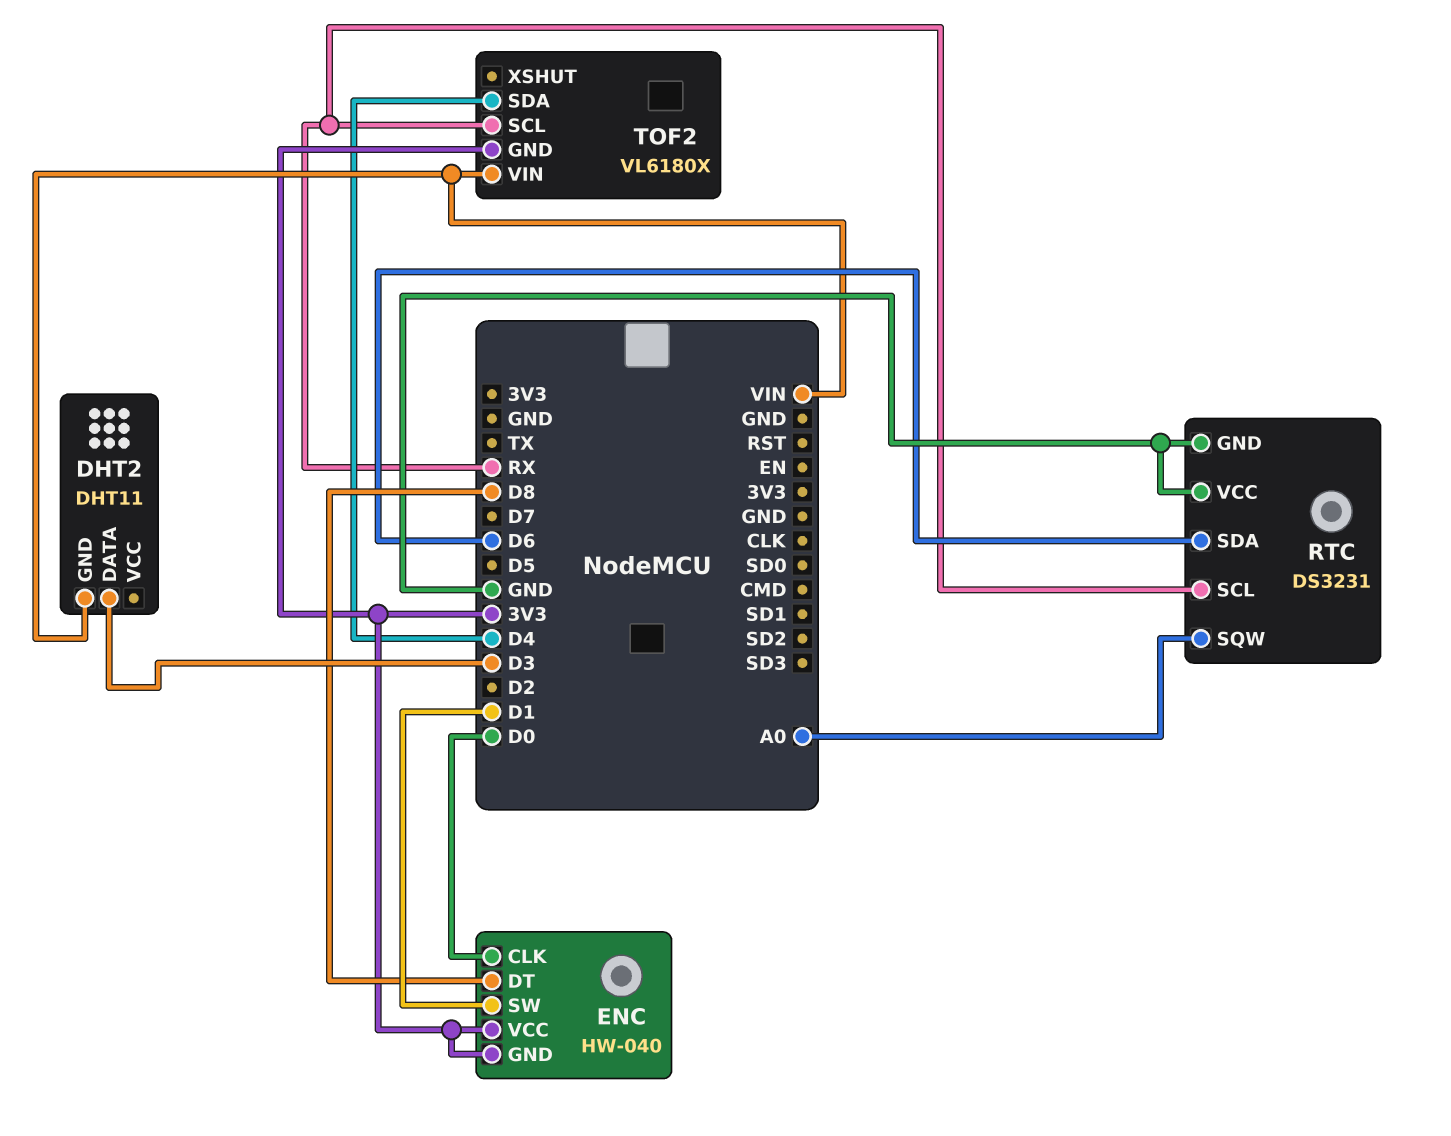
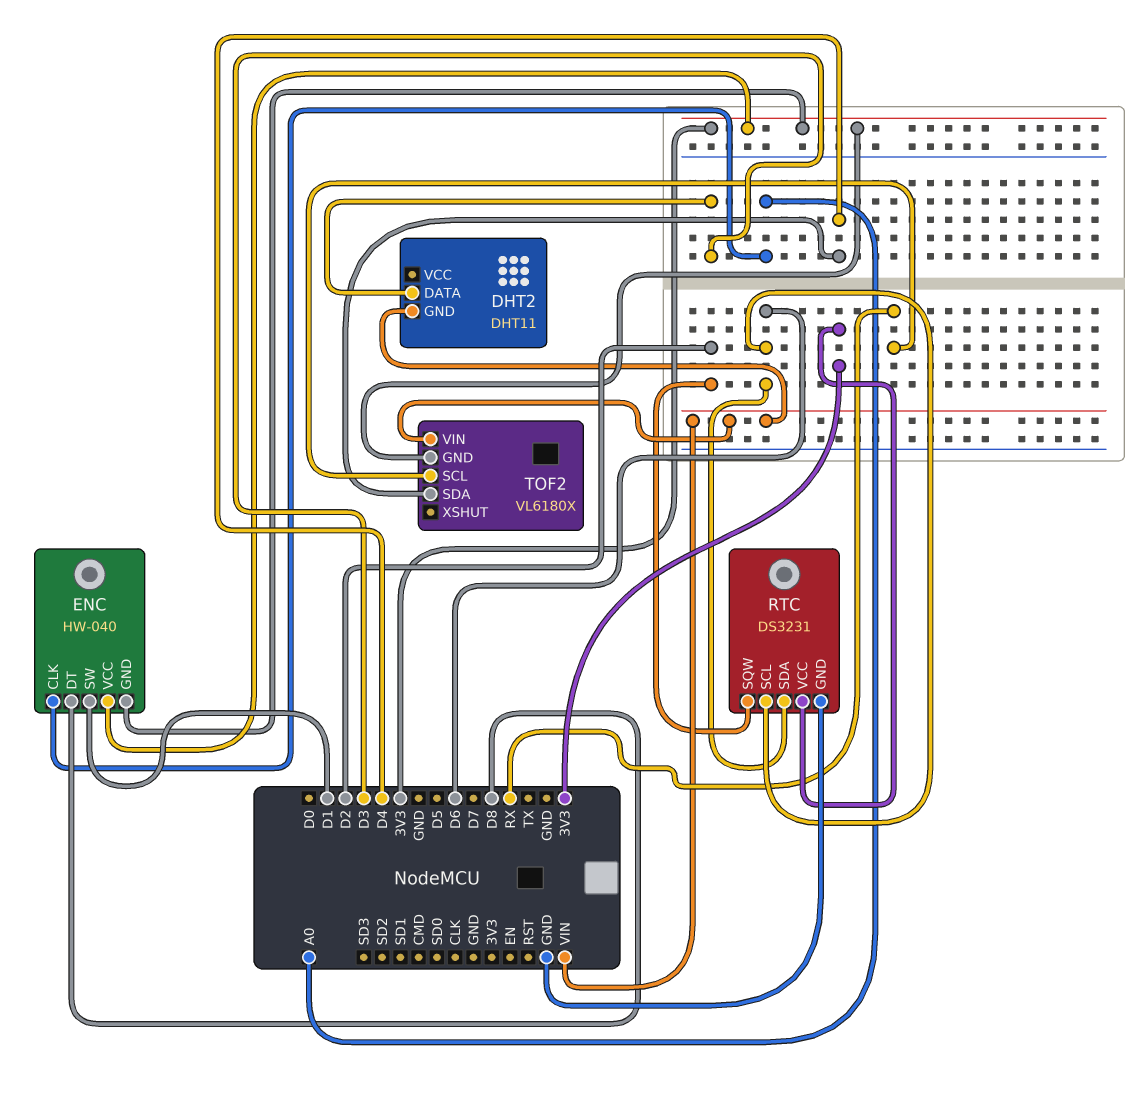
ENC pin CLK: D0 -> A0
RTC pin SCL: RX -> D6
RTC pin SQW: A0 -> D2
RTC pin VCC: GND -> 3V3

